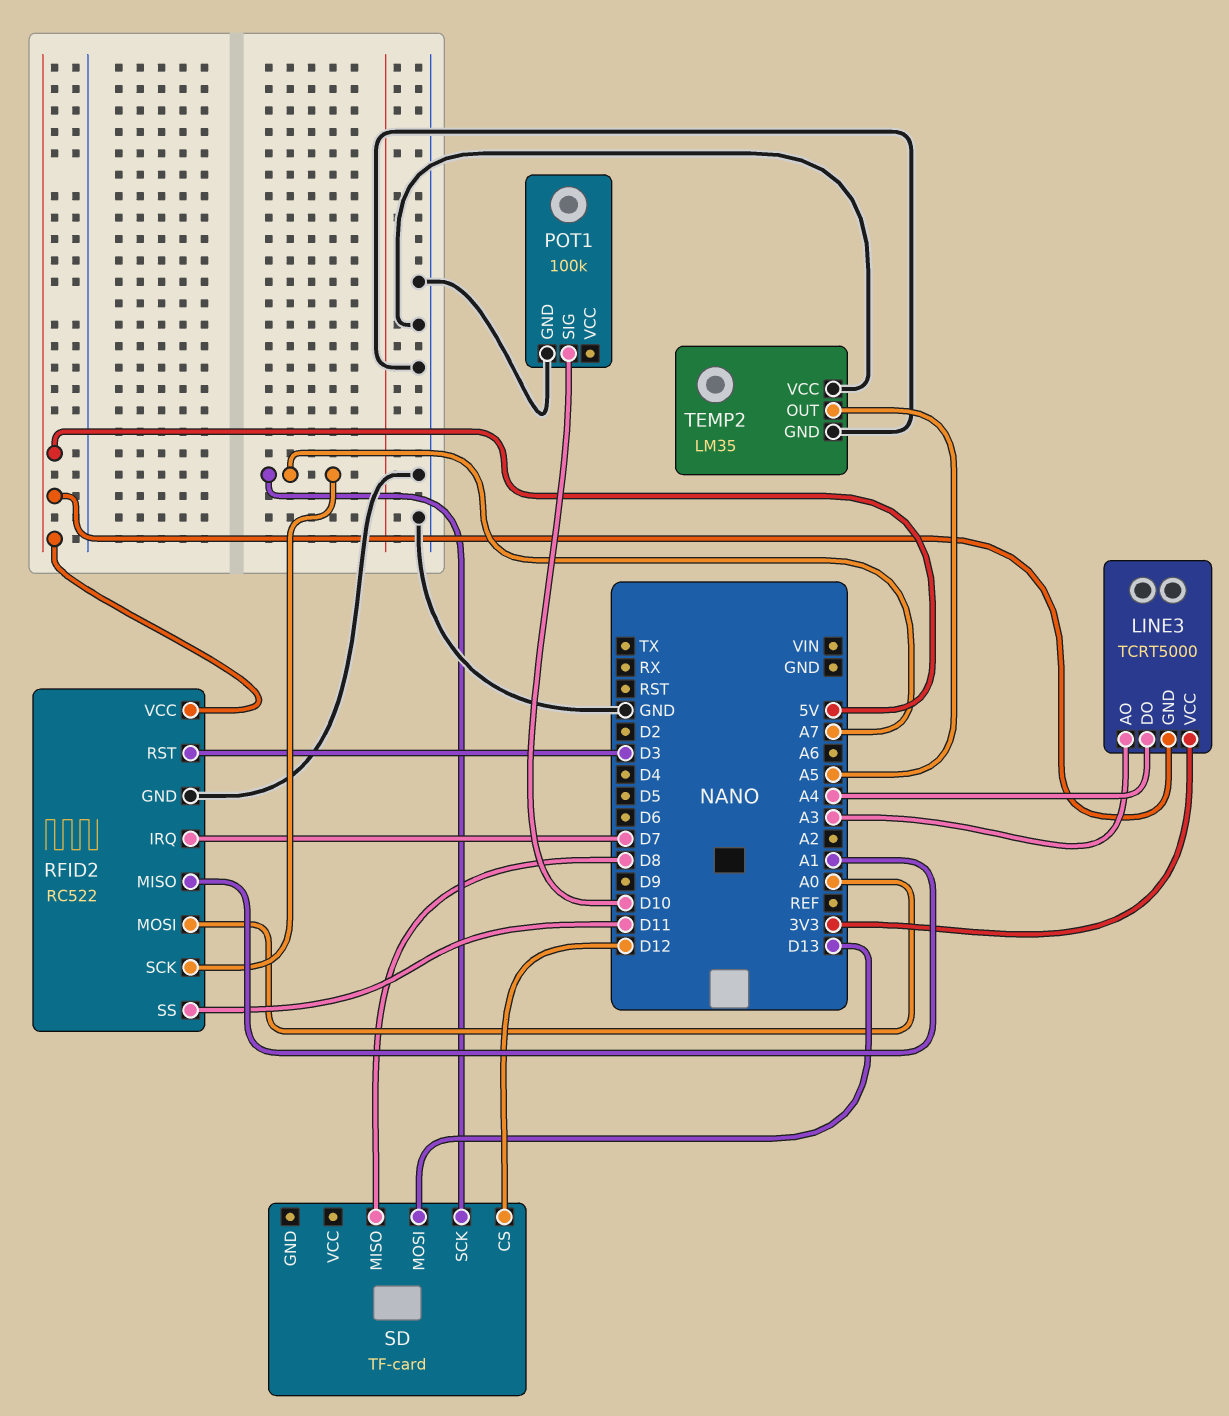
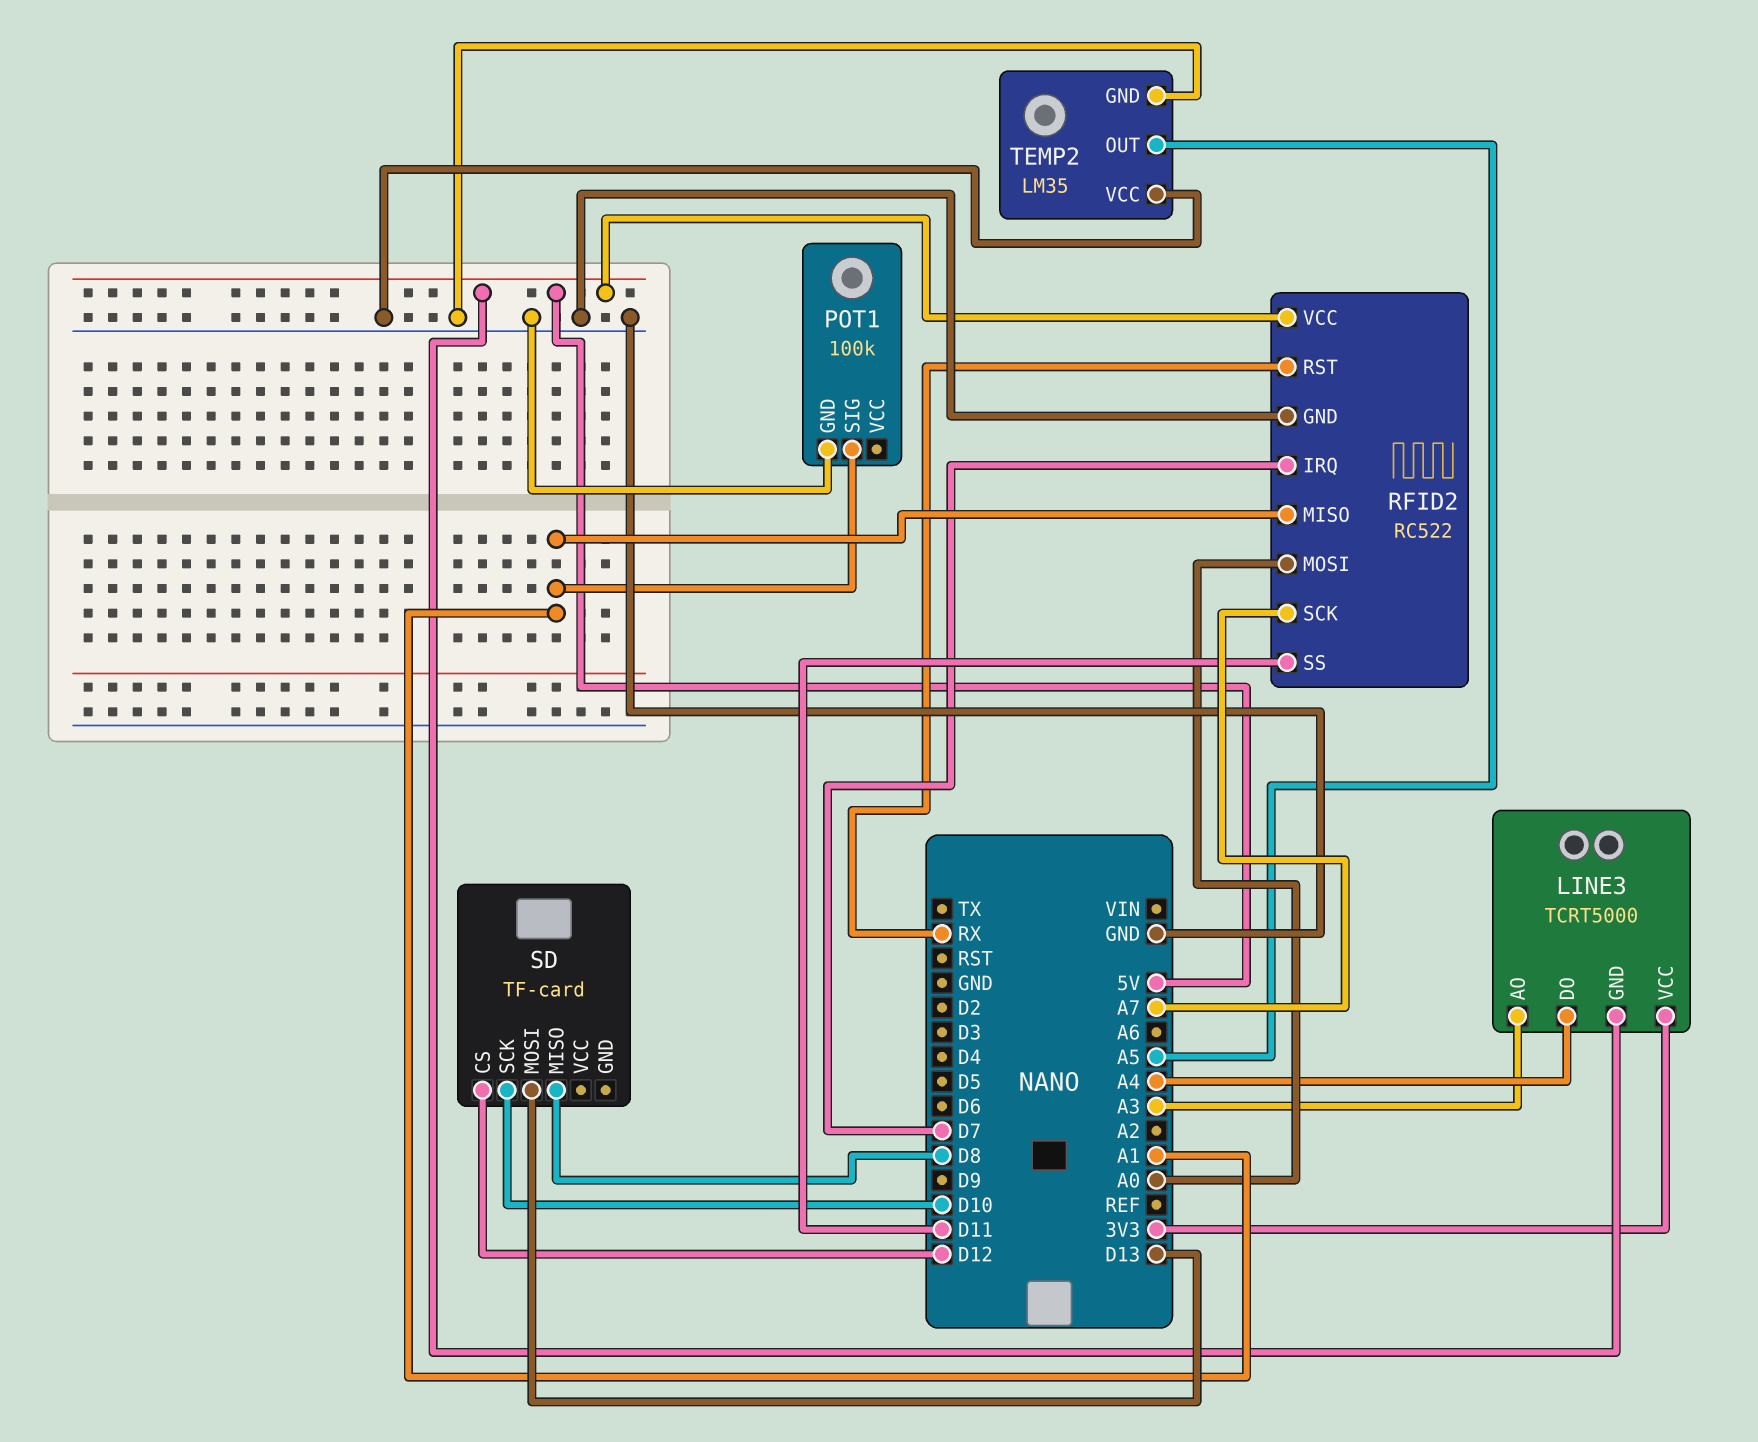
POT1 pin SIG: D10 -> A1
RFID2 pin RST: D3 -> RX
SD pin SCK: A7 -> D10

